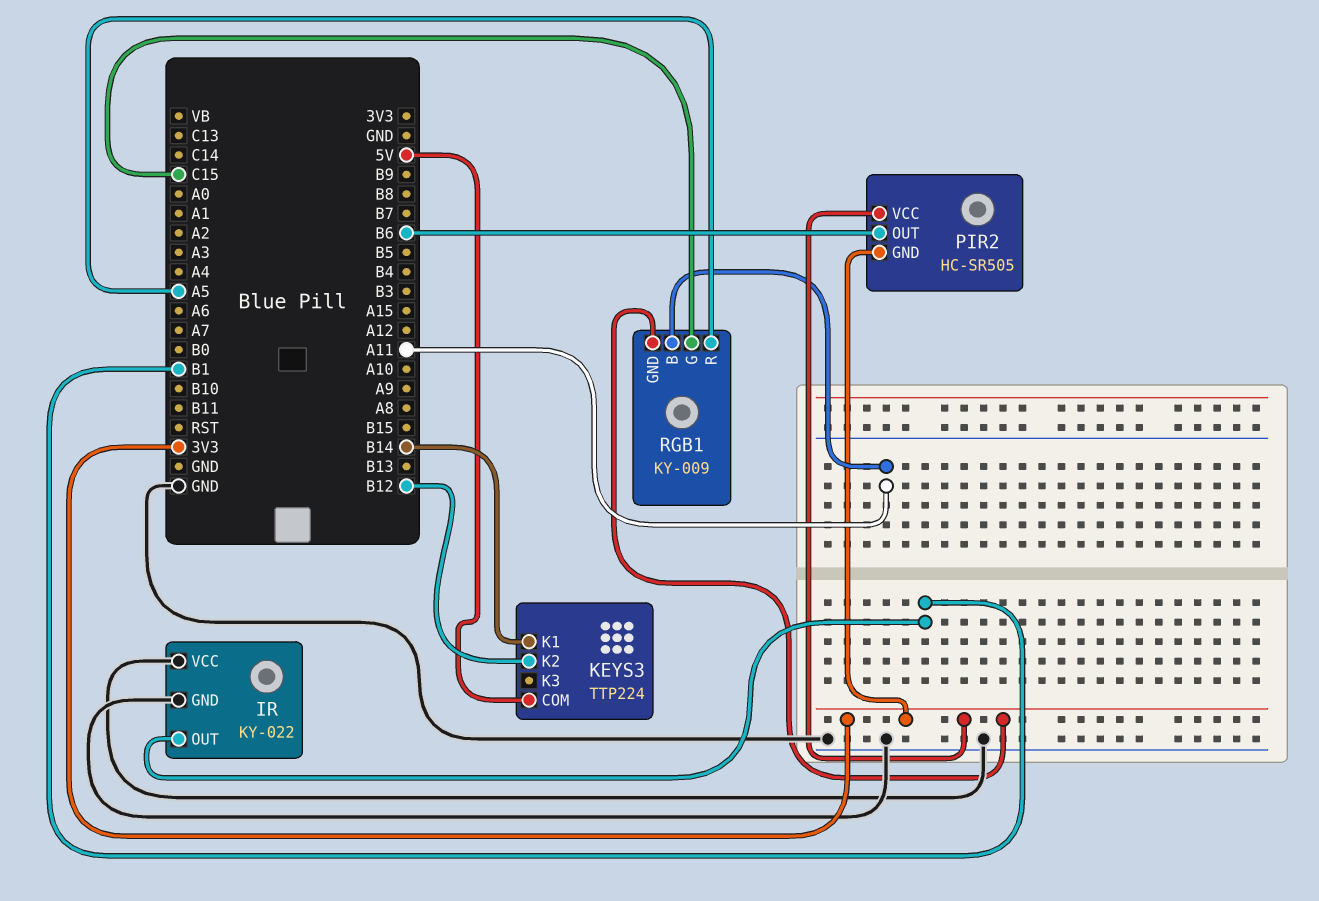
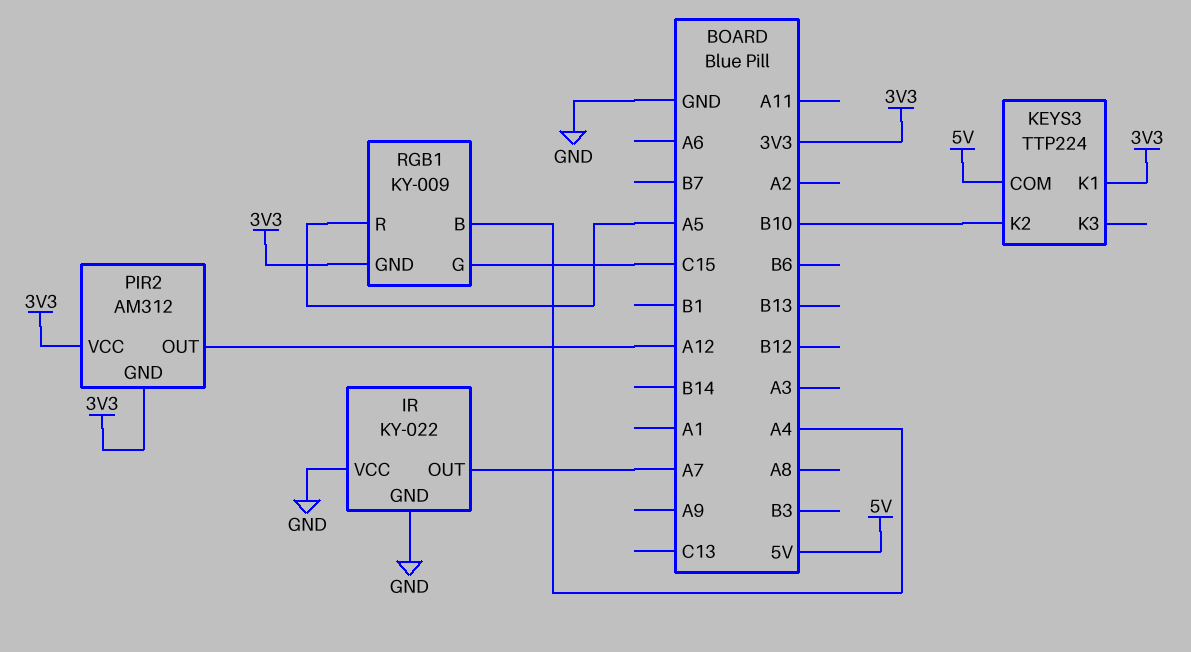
IR pin OUT: B1 -> A7
KEYS3 pin K1: B14 -> 3V3
KEYS3 pin K2: B12 -> B10
PIR2: HC-SR505 -> AM312
PIR2 pin OUT: B6 -> A12
RGB1 pin B: A11 -> A4

